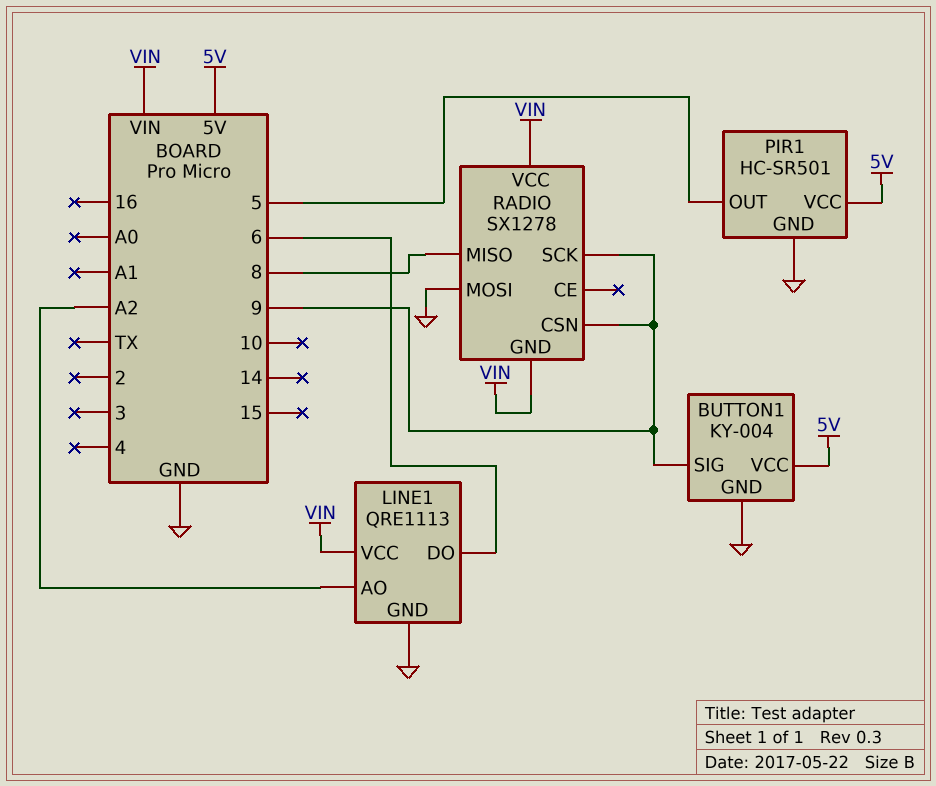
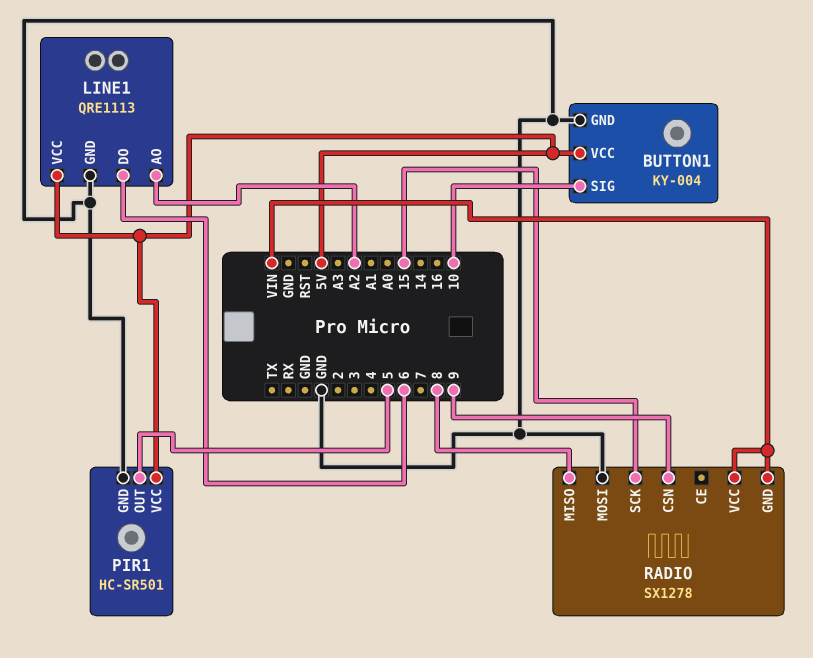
BUTTON1 pin SIG: 9 -> 10
LINE1 pin VCC: VIN -> 5V
RADIO pin SCK: 9 -> 15

